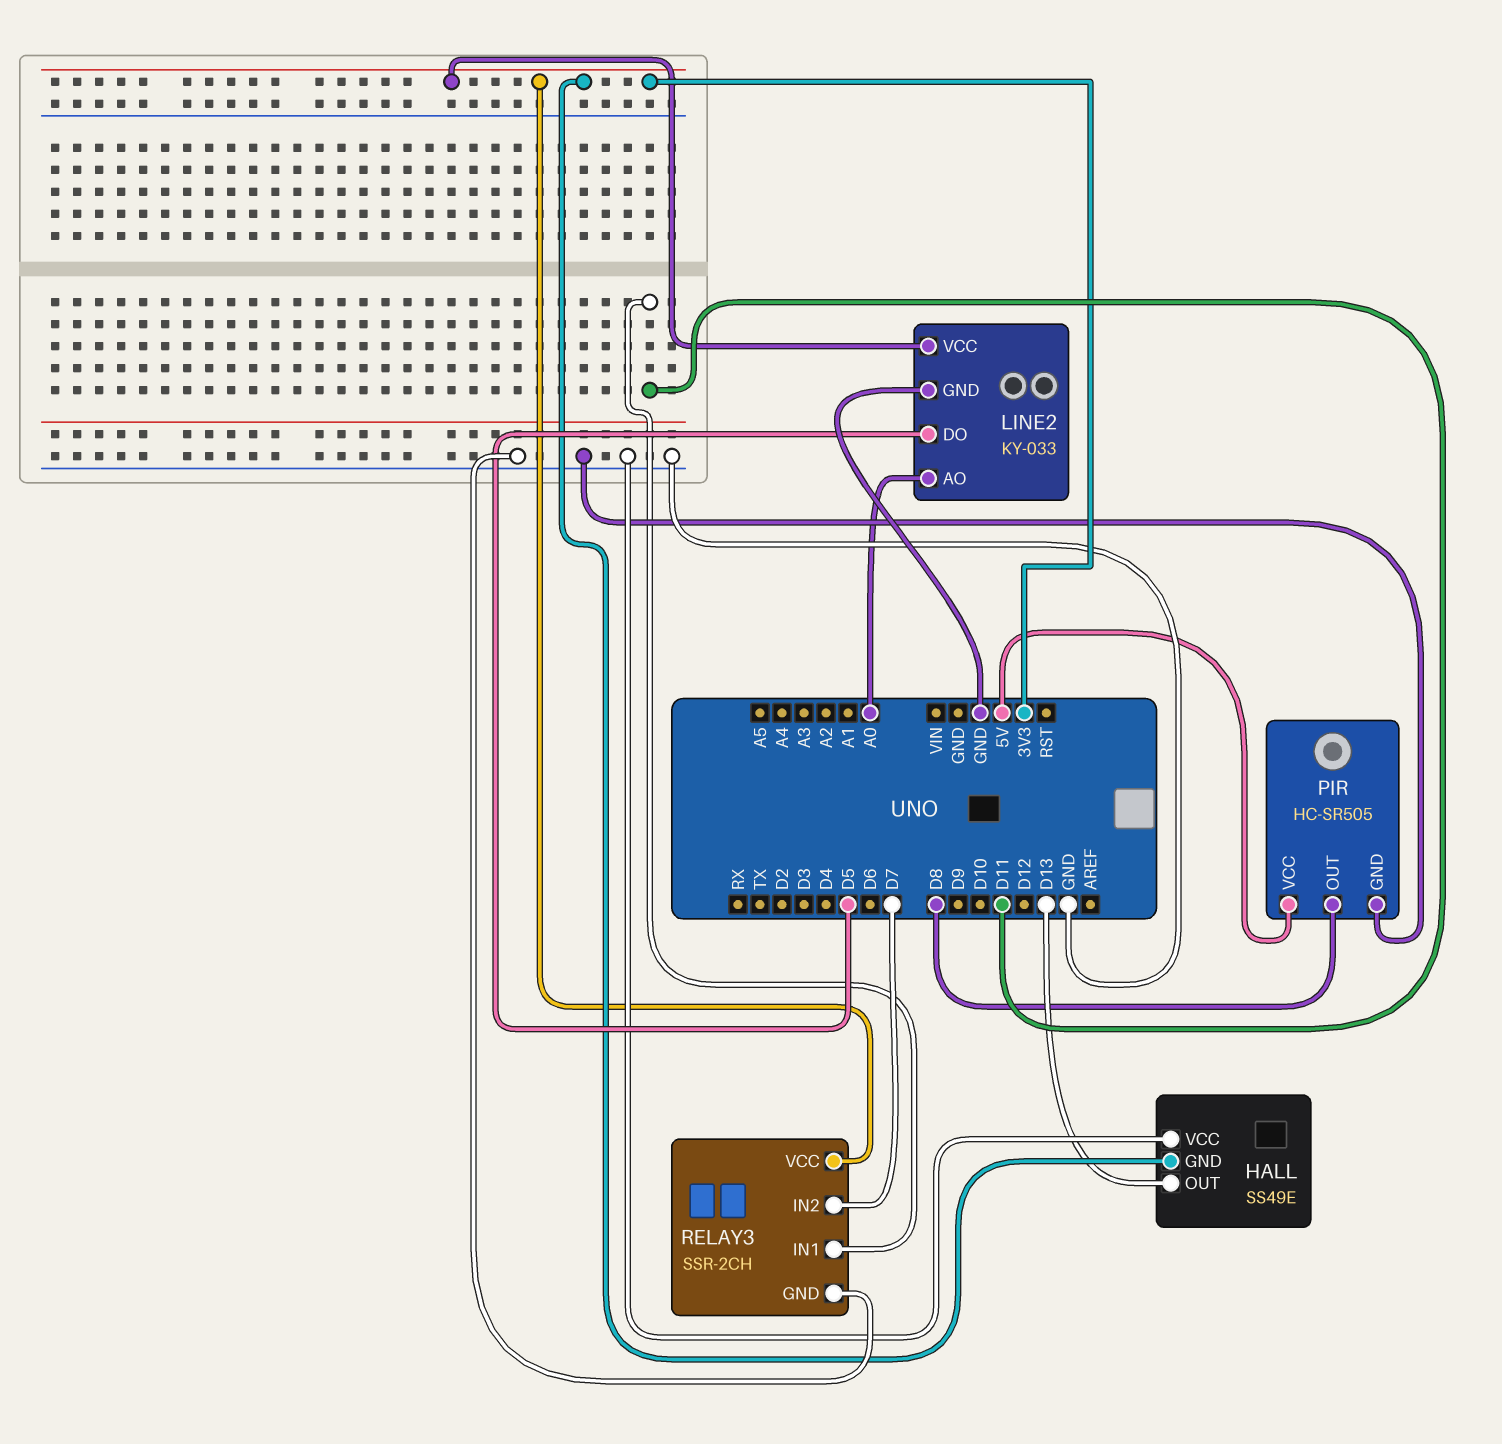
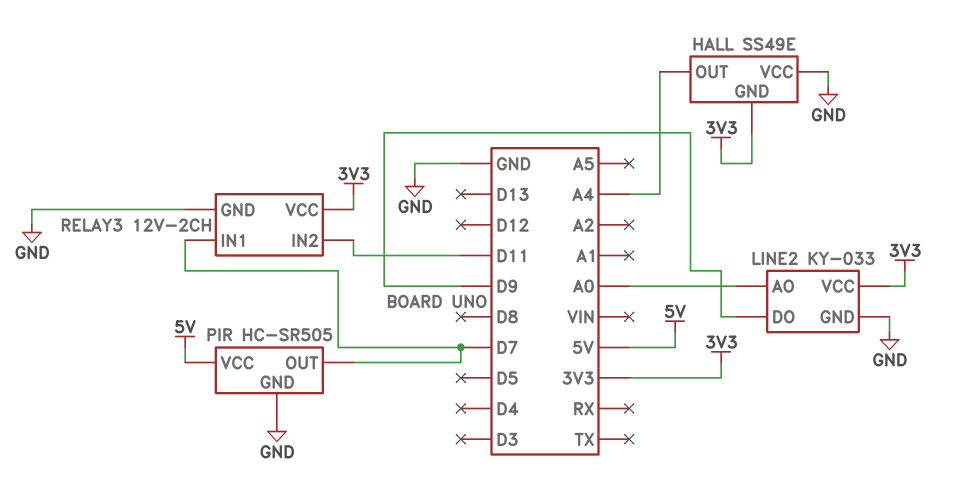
HALL pin OUT: D13 -> A4
LINE2 pin DO: D5 -> D9
PIR pin OUT: D8 -> D7
RELAY3: SSR-2CH -> 12V-2CH
RELAY3 pin IN1: D11 -> D7
RELAY3 pin IN2: D7 -> D11

